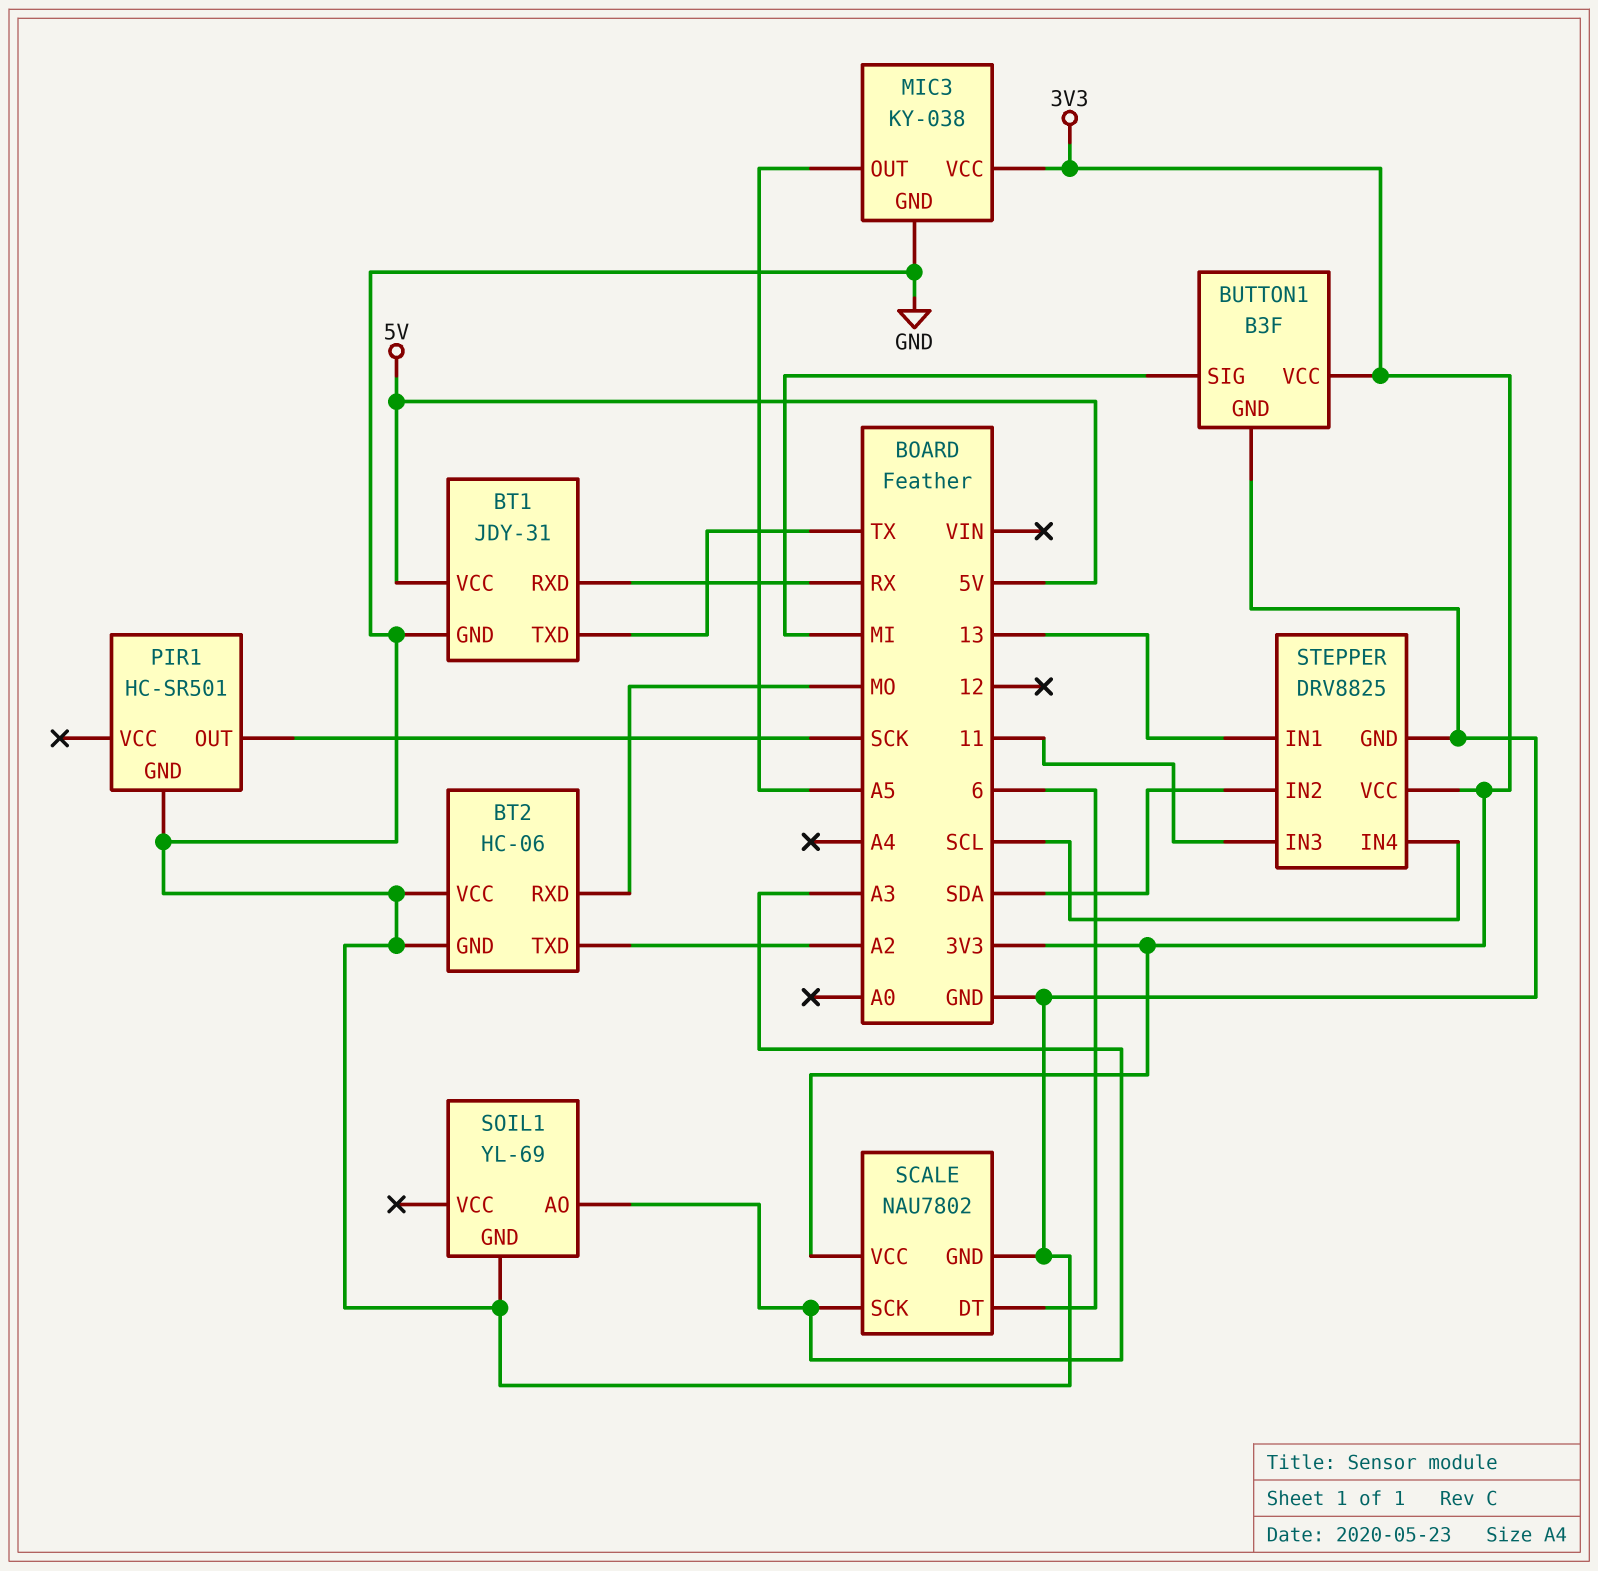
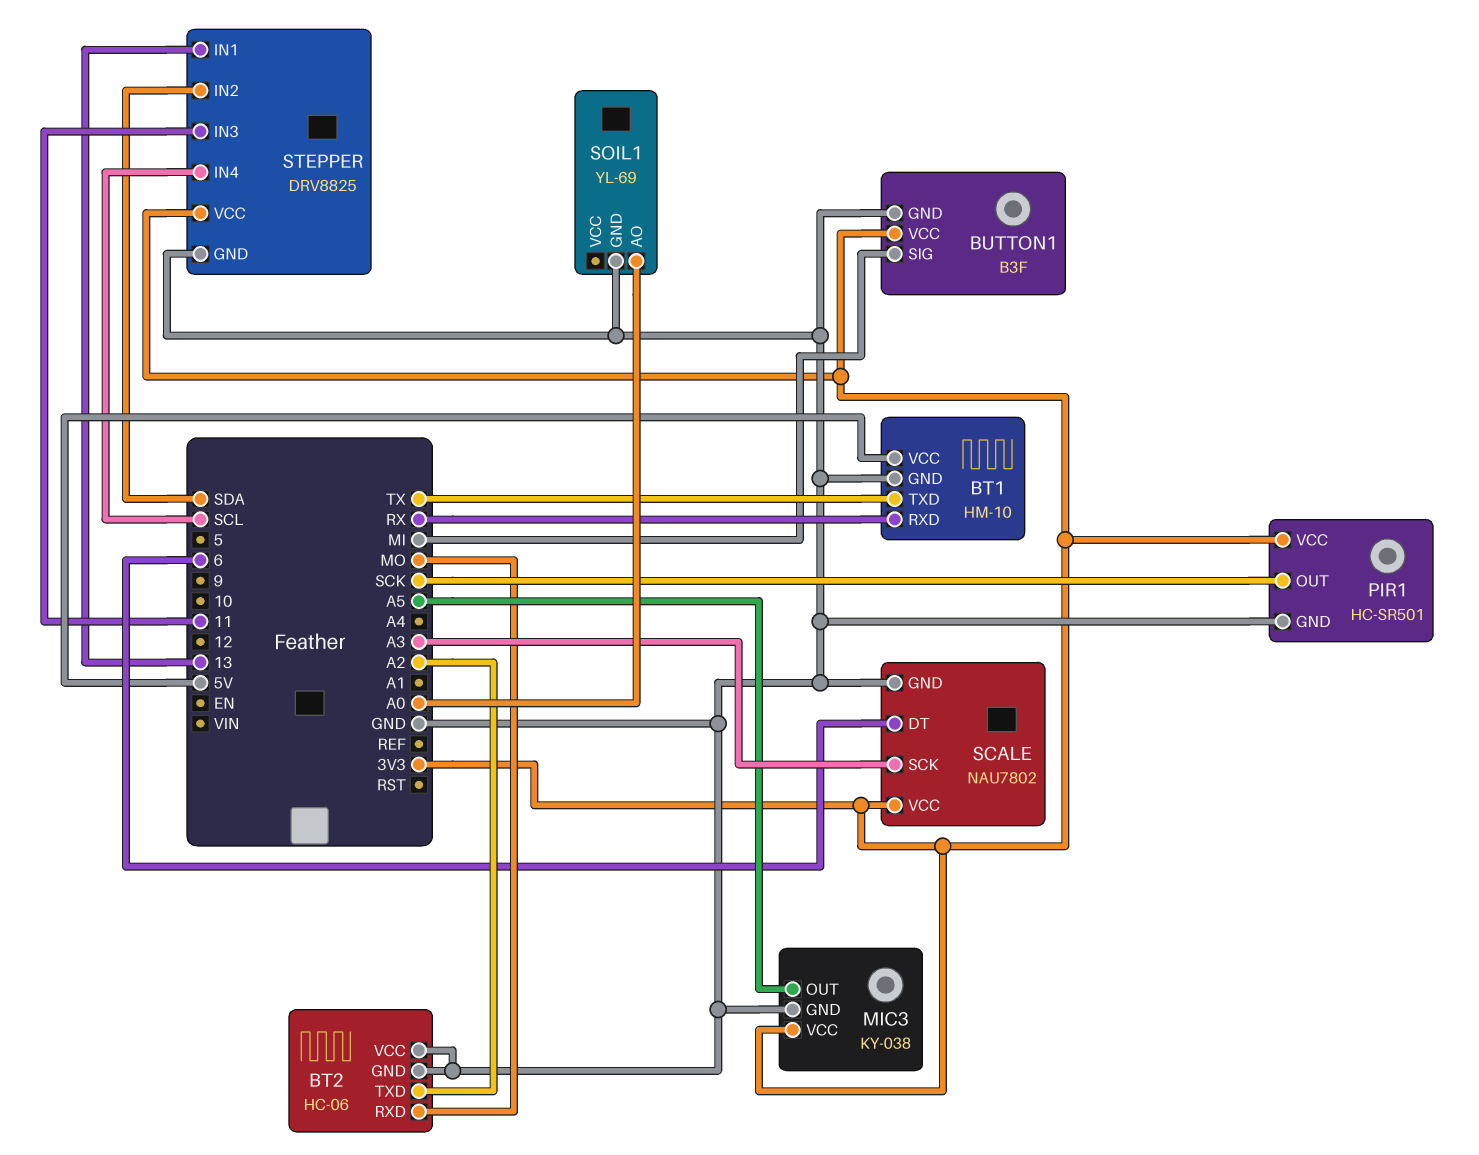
BT1: JDY-31 -> HM-10
PIR1 pin VCC: none -> 3V3
SOIL1 pin AO: A3 -> A0

